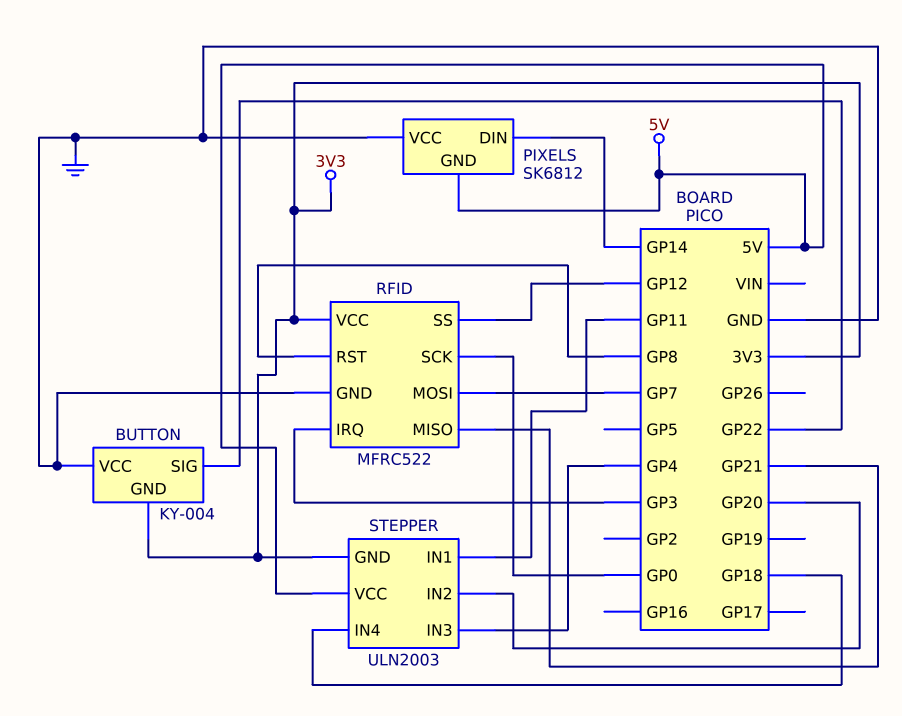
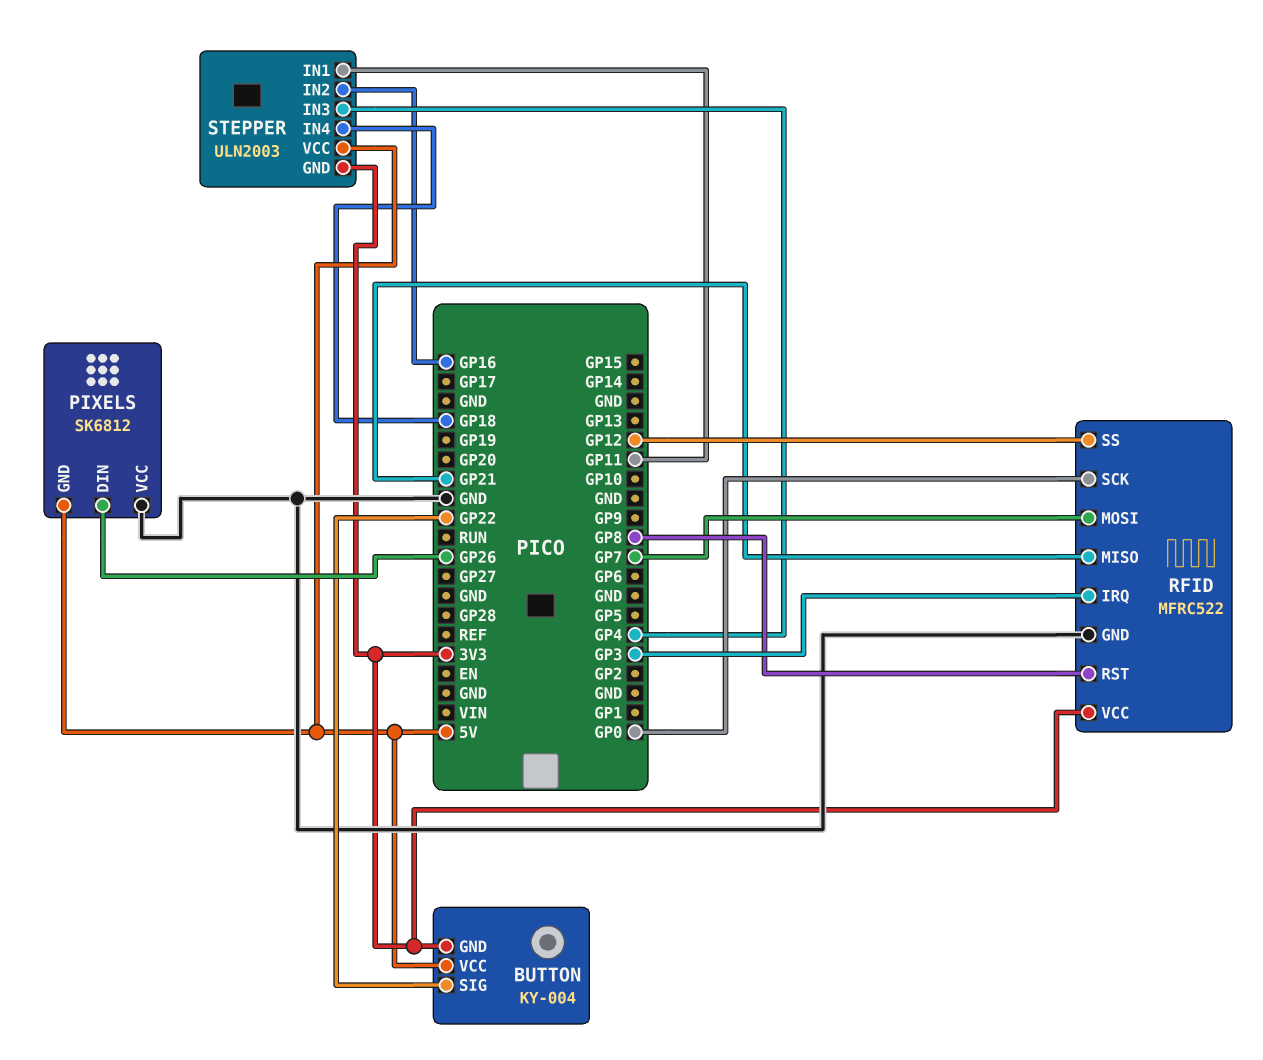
BUTTON pin VCC: GND -> 5V
PIXELS pin DIN: GP14 -> GP26
STEPPER pin IN2: GP20 -> GP16

